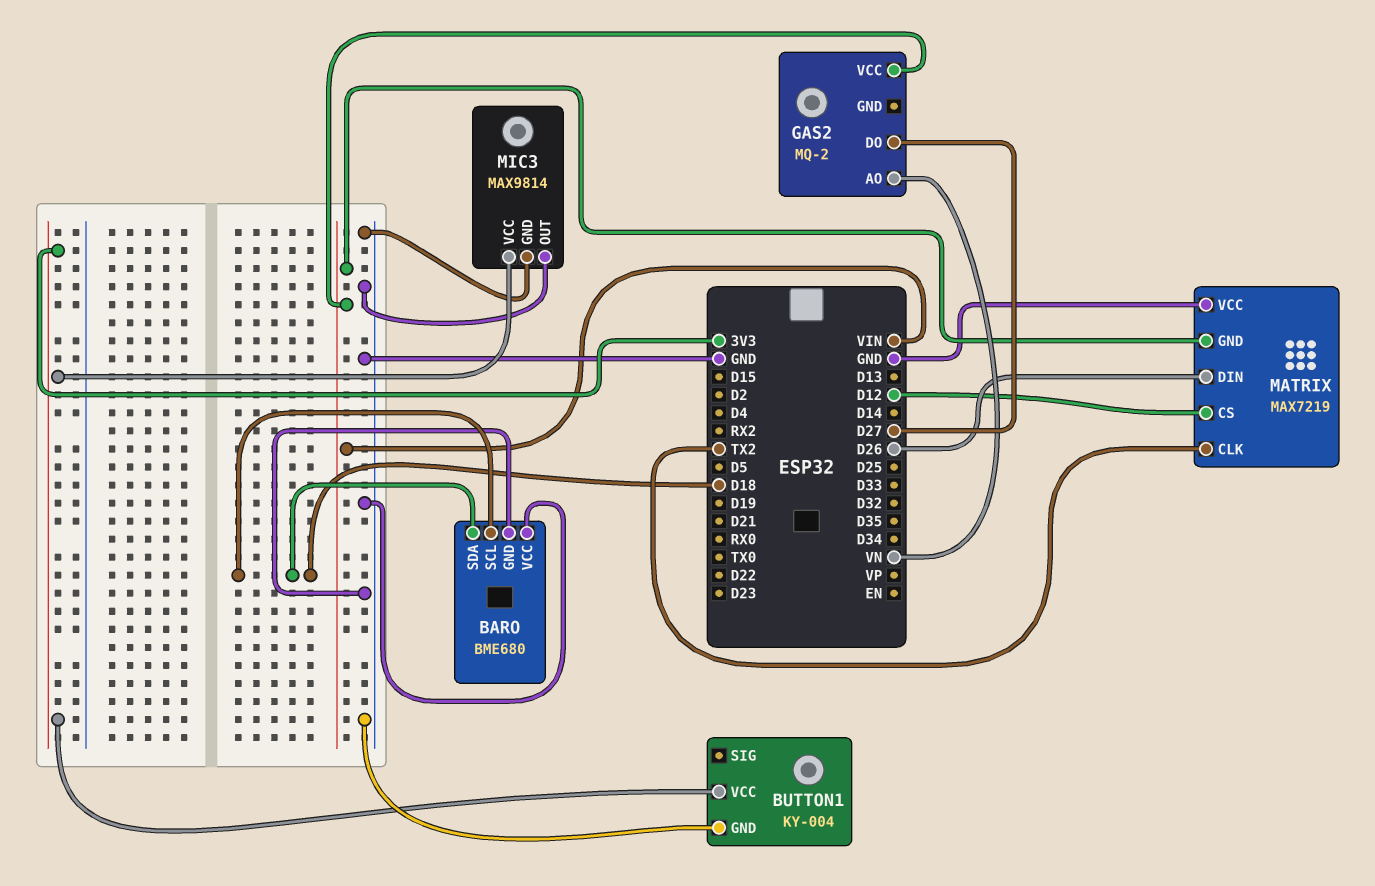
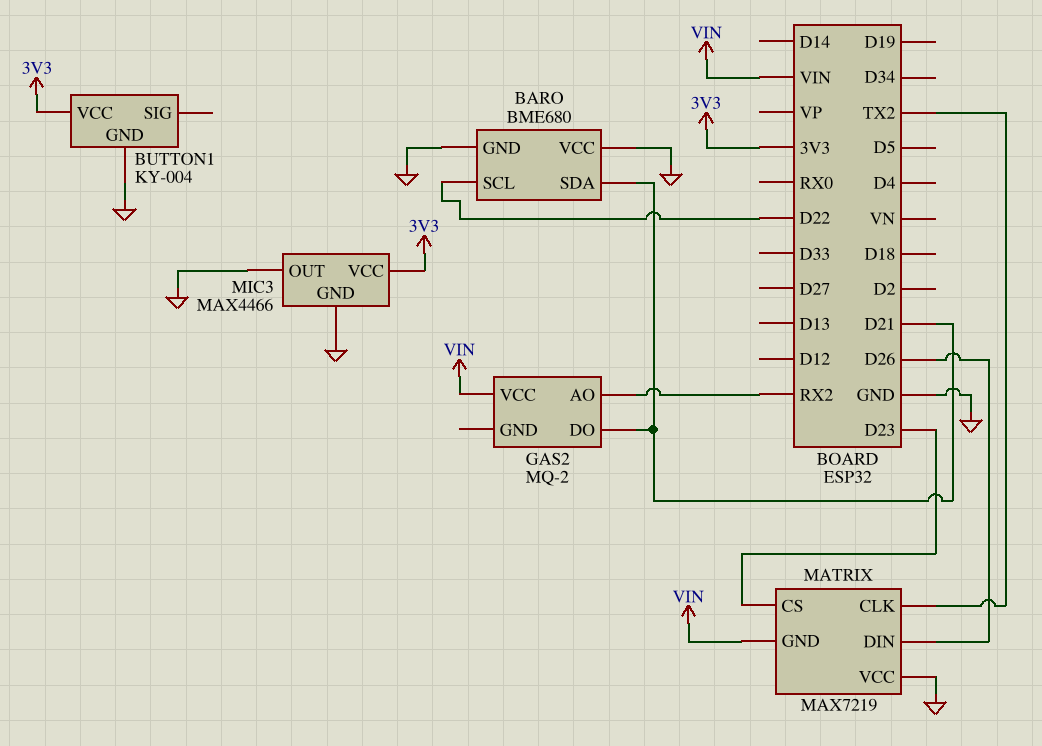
BARO pin SCL: D18 -> D22
BARO pin SDA: D18 -> D21
GAS2 pin AO: VN -> RX2
GAS2 pin DO: D27 -> D21
MATRIX pin CS: D12 -> D23
MIC3: MAX9814 -> MAX4466

